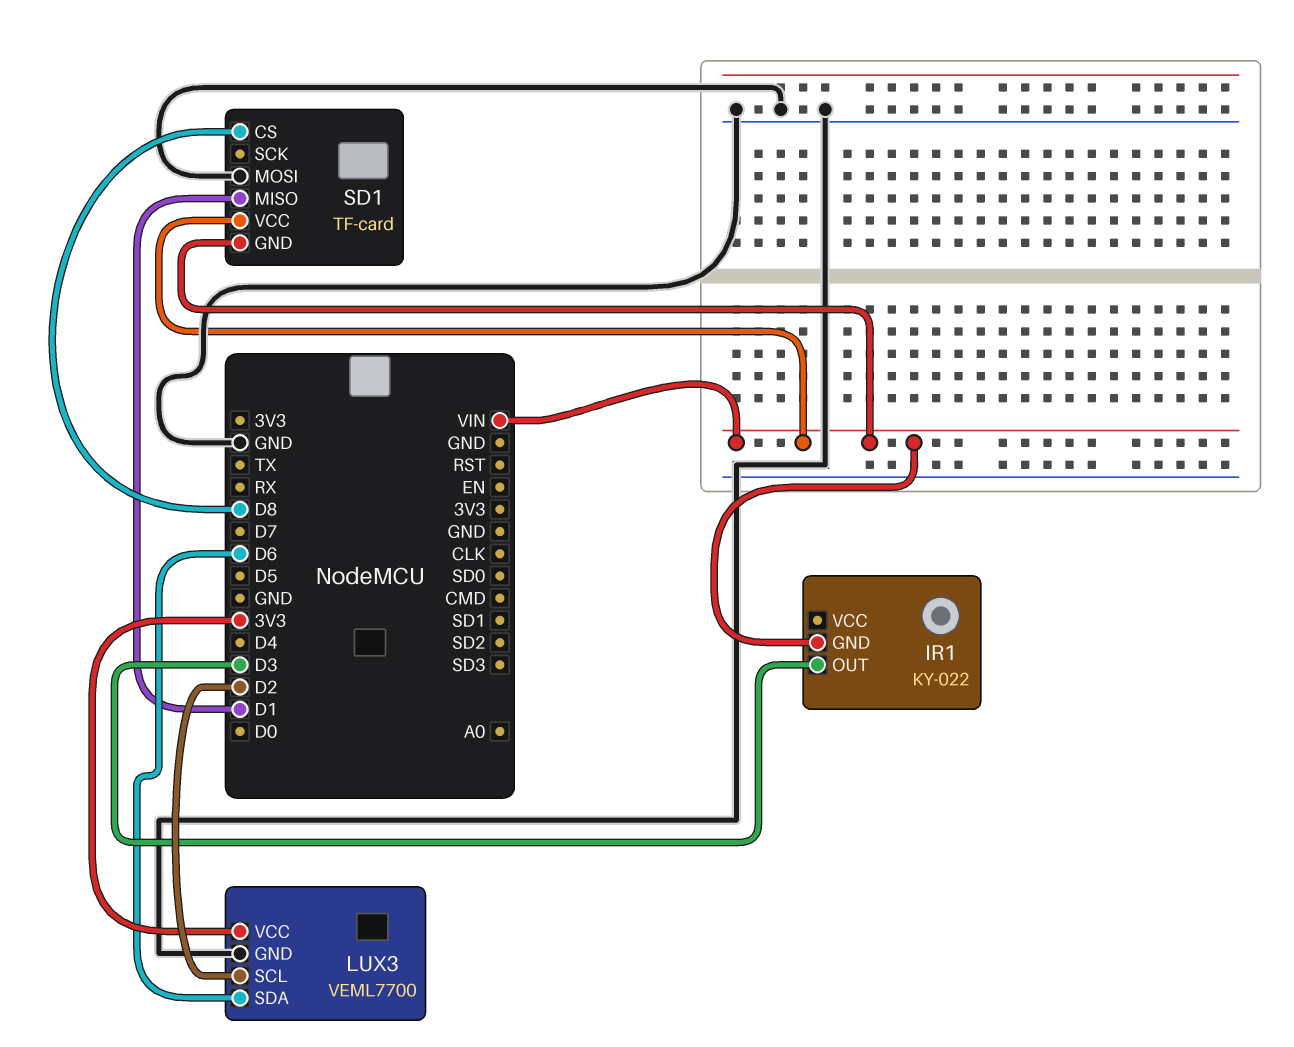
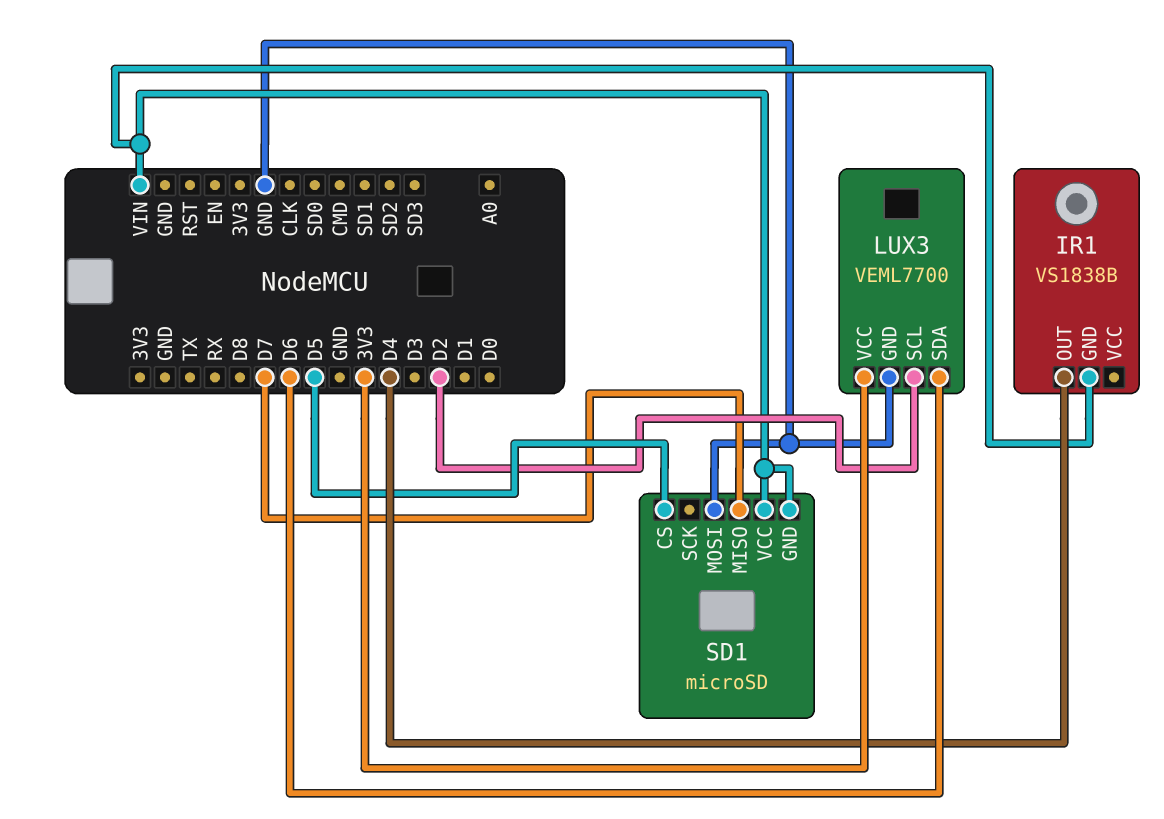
IR1: KY-022 -> VS1838B
IR1 pin OUT: D3 -> D4
SD1: TF-card -> microSD
SD1 pin CS: D8 -> D5
SD1 pin MISO: D1 -> D7

